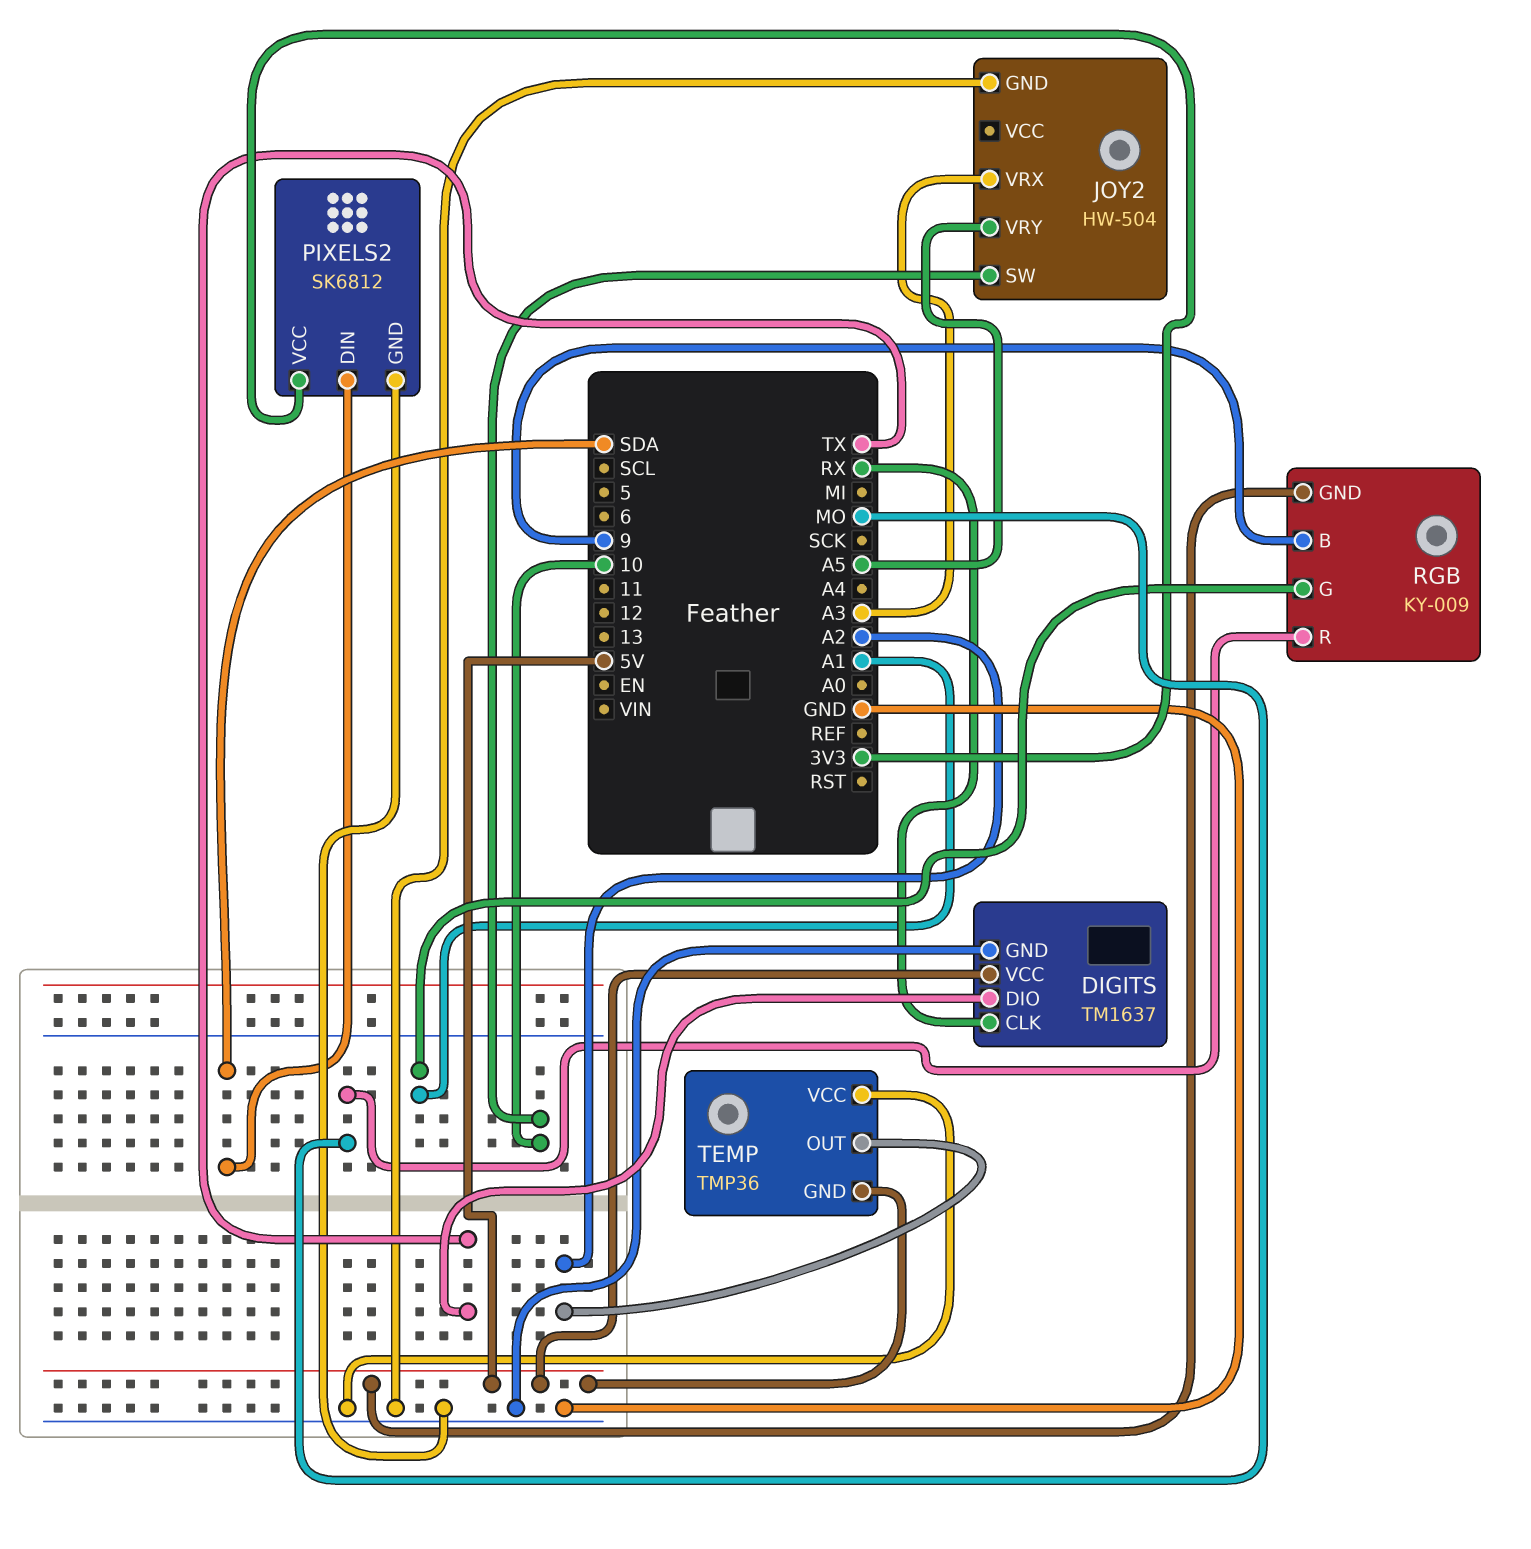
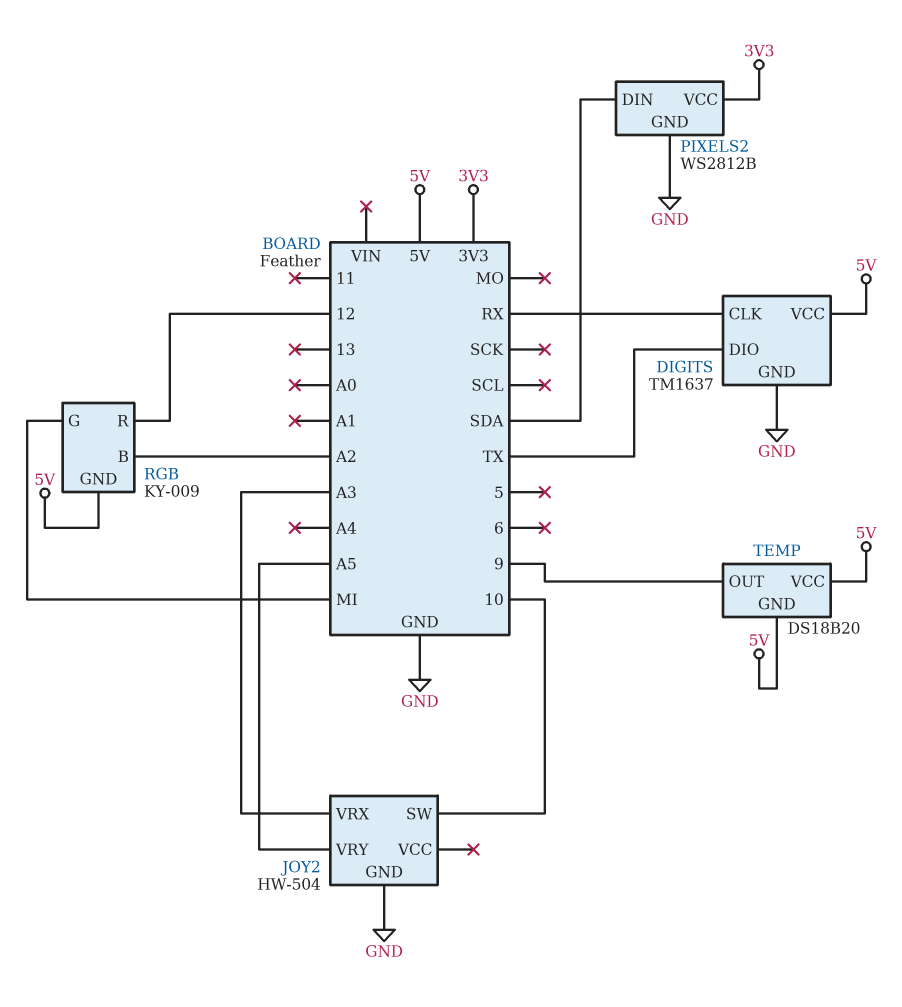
PIXELS2: SK6812 -> WS2812B
RGB pin B: 9 -> A2
RGB pin G: A1 -> MI
RGB pin R: MO -> 12
TEMP: TMP36 -> DS18B20
TEMP pin OUT: A2 -> 9
TEMP pin VCC: GND -> 5V

